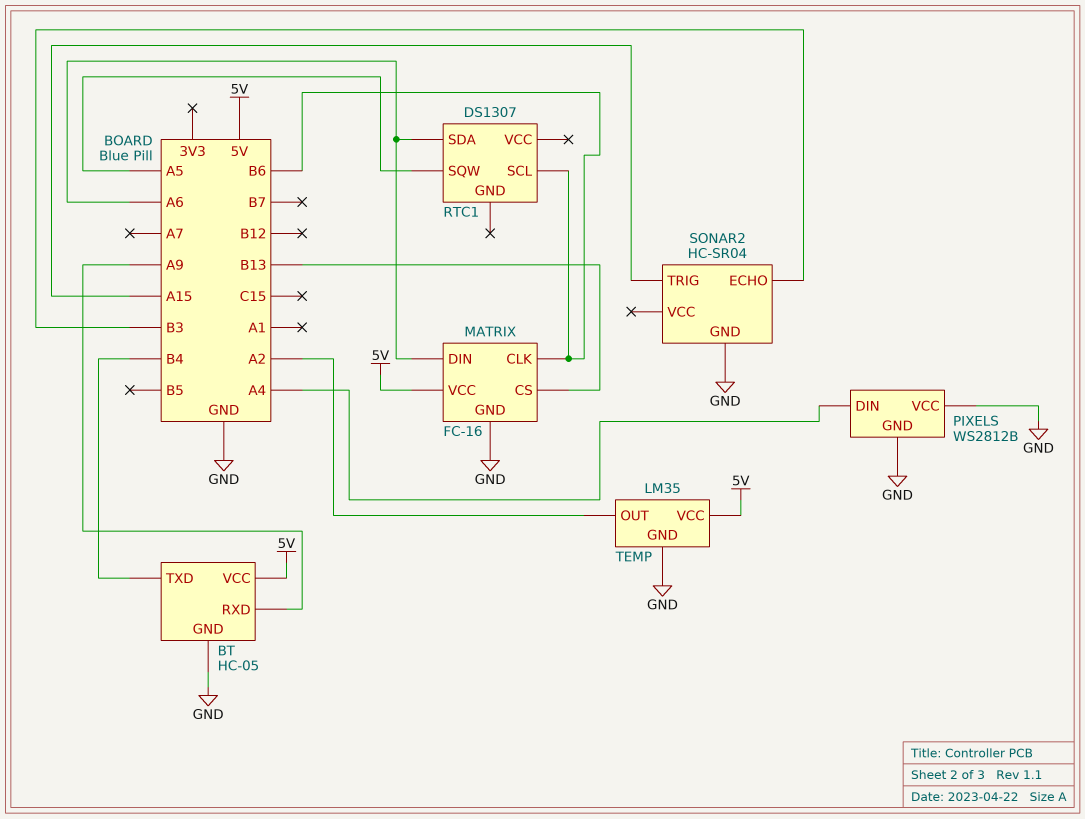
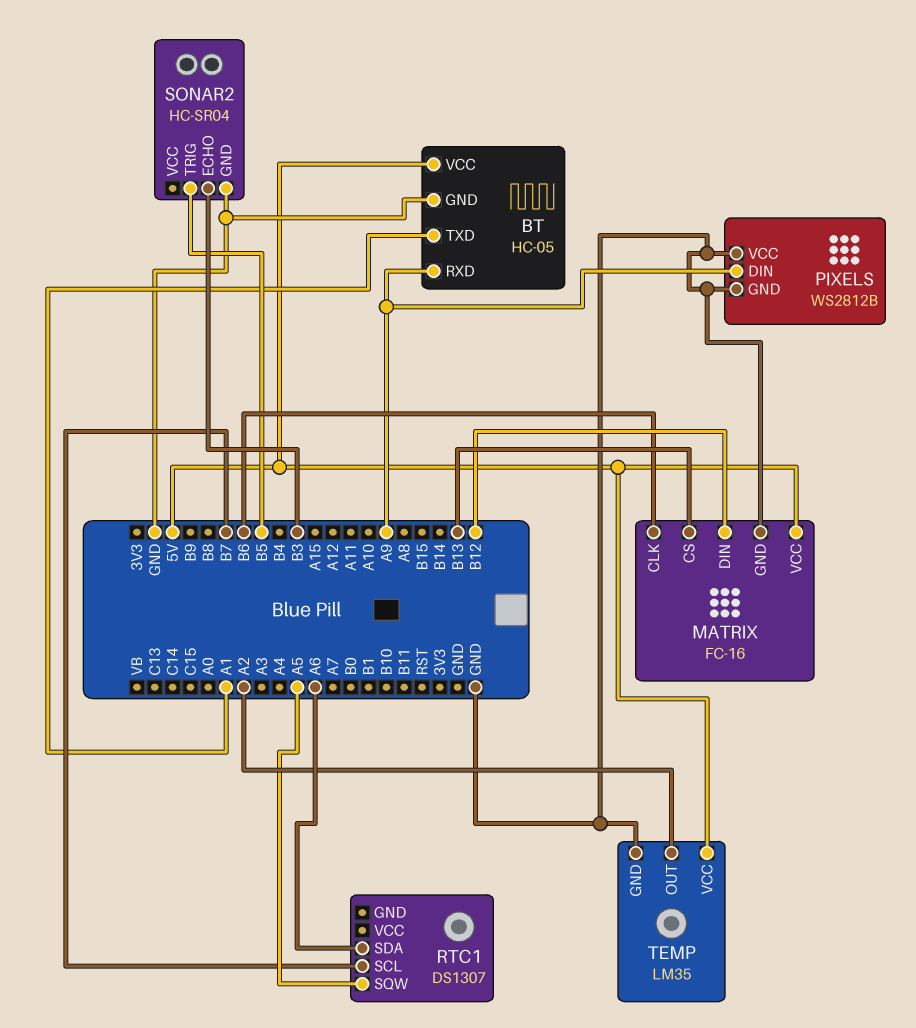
BT pin TXD: B4 -> A1
MATRIX pin DIN: A6 -> B12
PIXELS pin DIN: A4 -> A9
RTC1 pin SCL: B6 -> B7
SONAR2 pin TRIG: A15 -> B5

